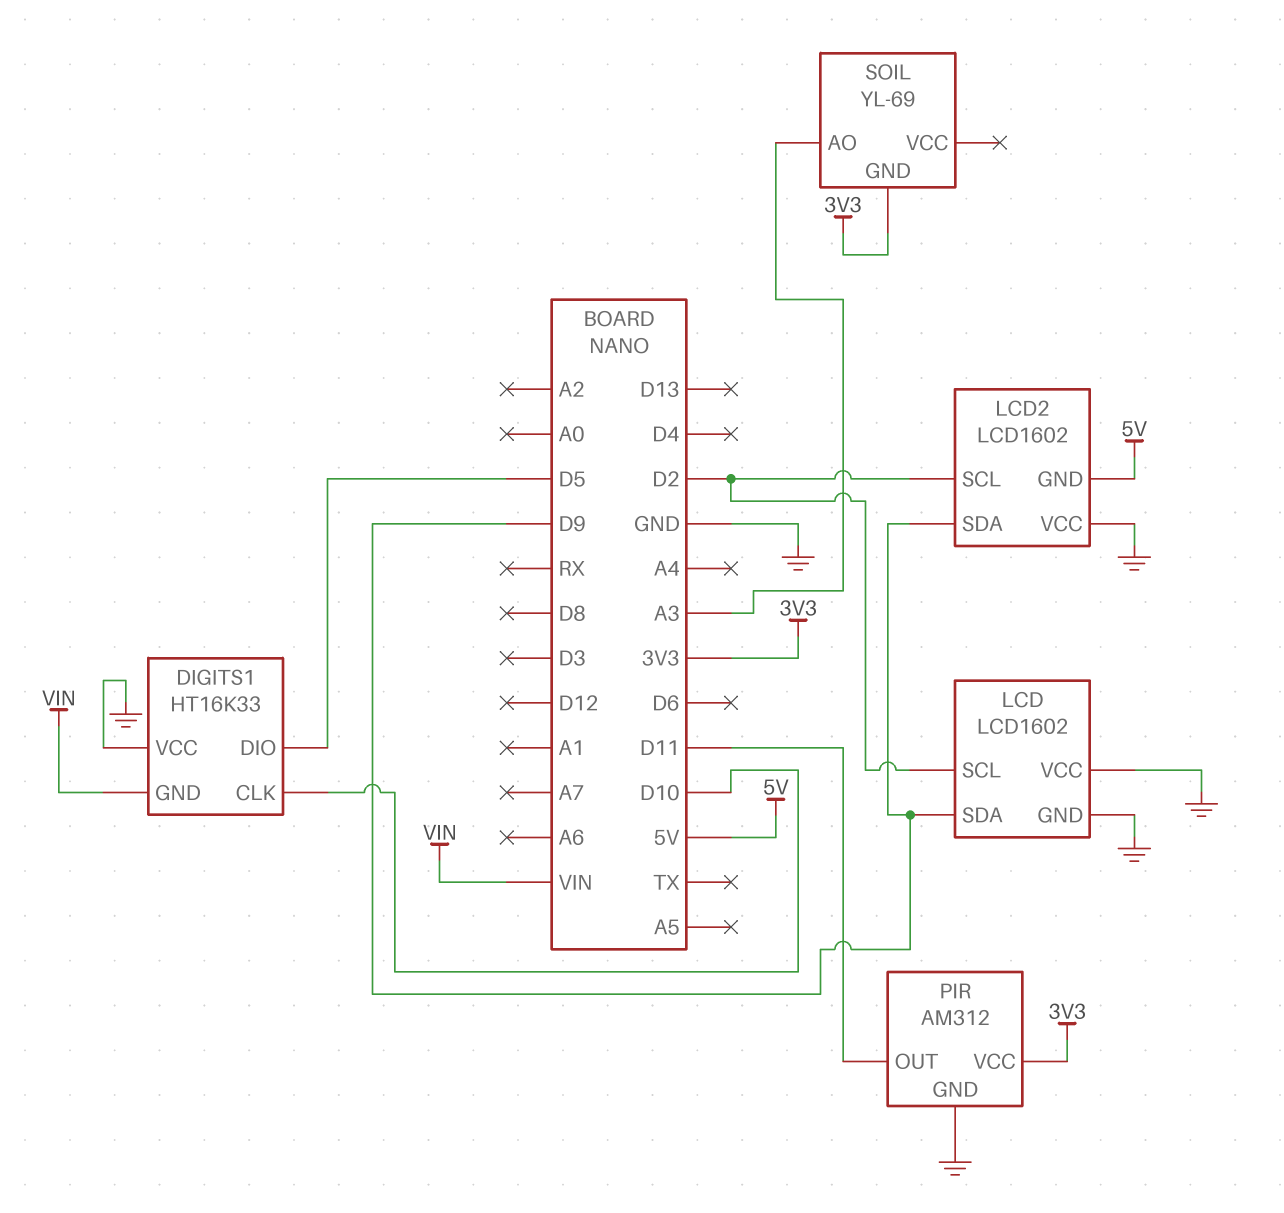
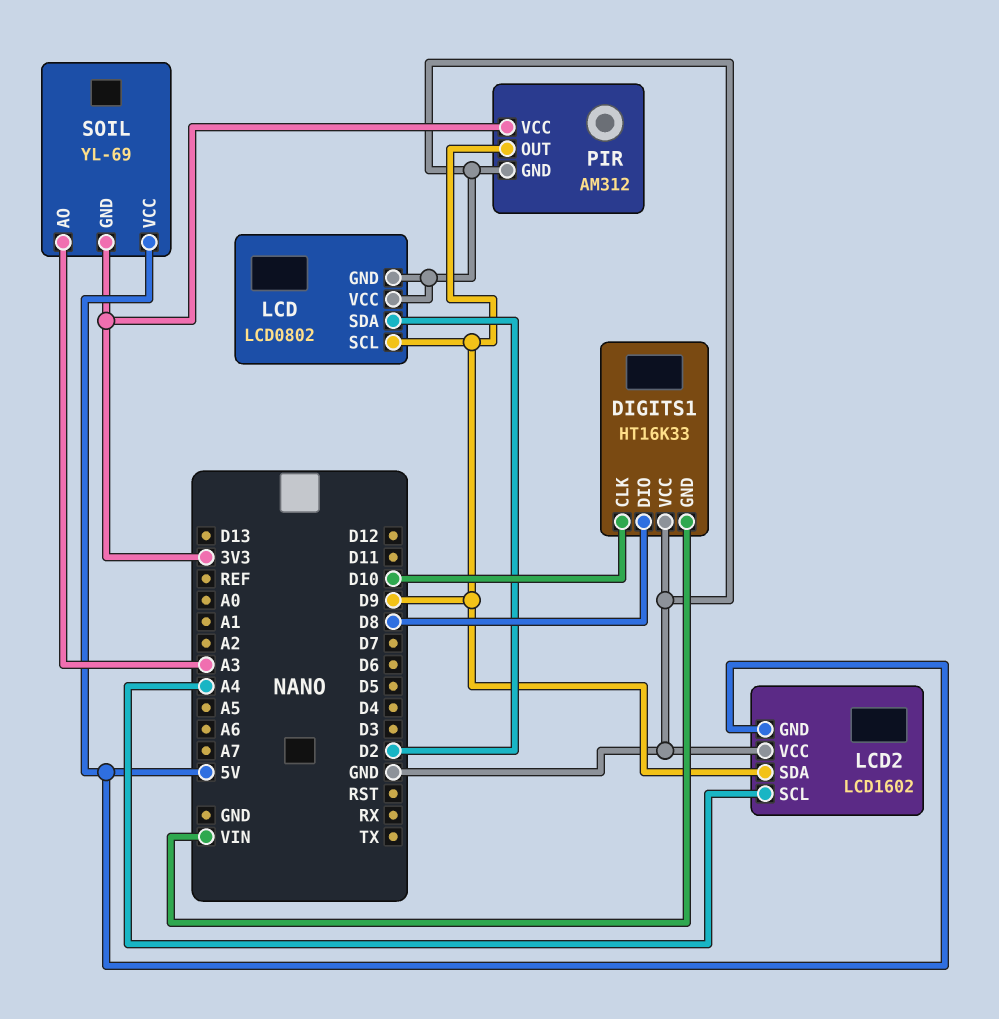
DIGITS1 pin DIO: D5 -> D8
LCD: LCD1602 -> LCD0802
LCD pin SCL: D2 -> D9
LCD pin SDA: D9 -> D2
LCD2 pin SCL: D2 -> A4
PIR pin OUT: D11 -> D9
SOIL pin VCC: none -> 5V

